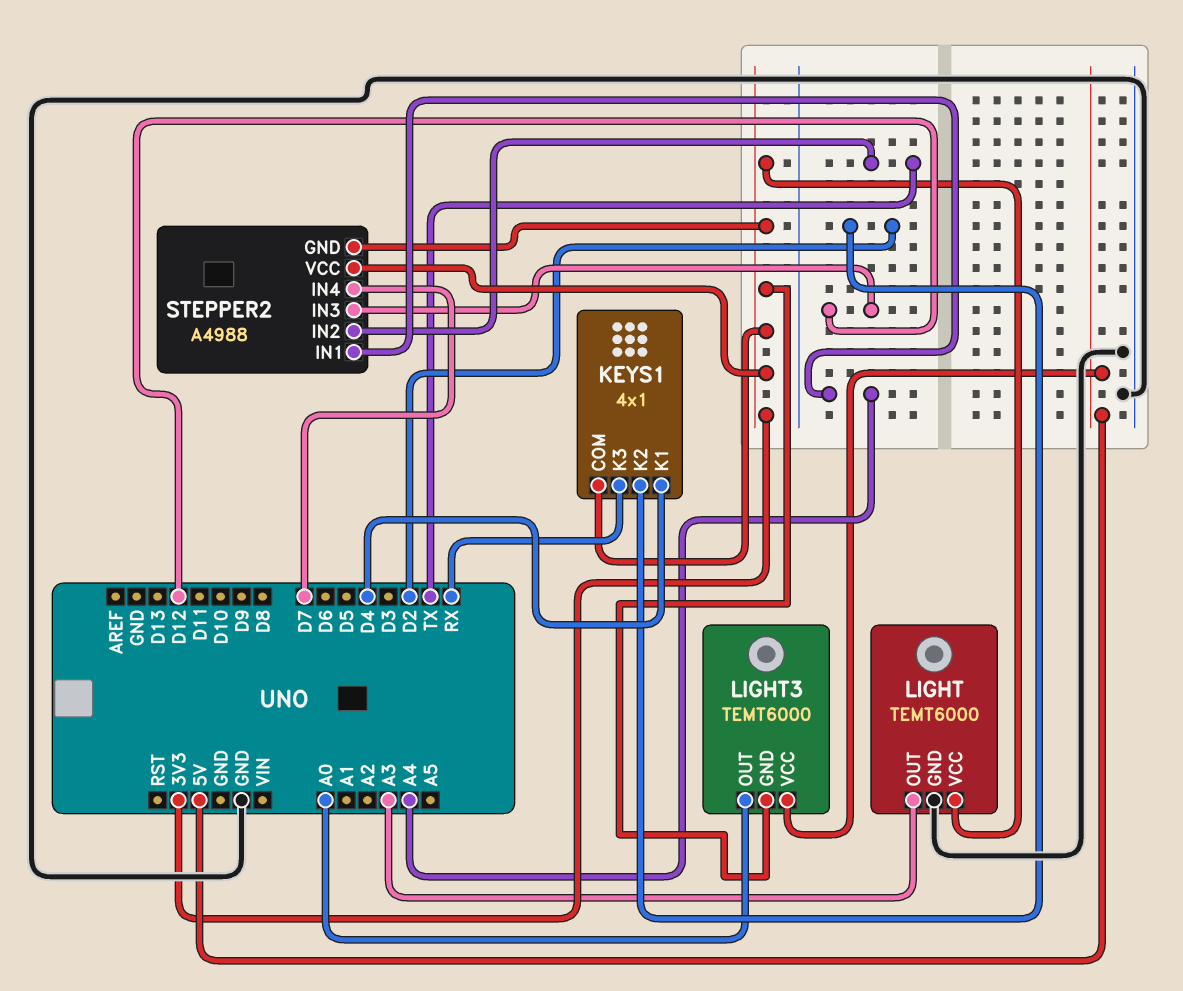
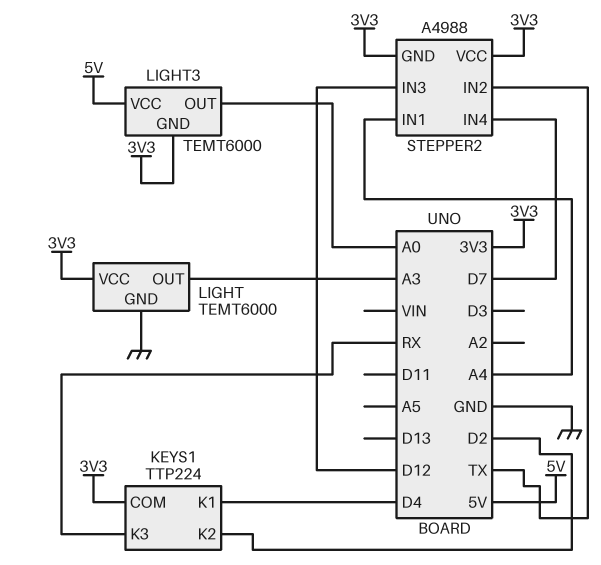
KEYS1: 4x1 -> TTP224

